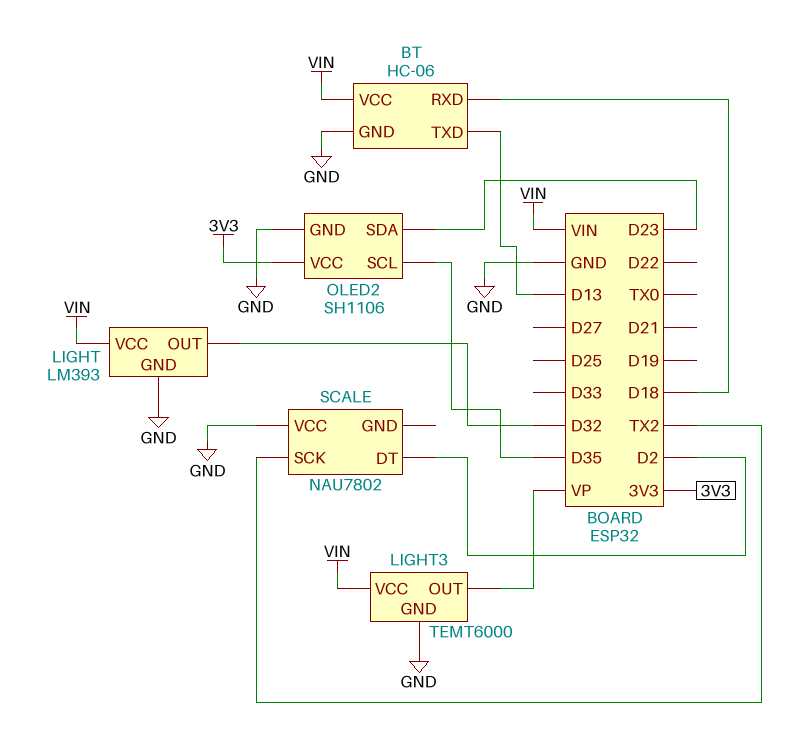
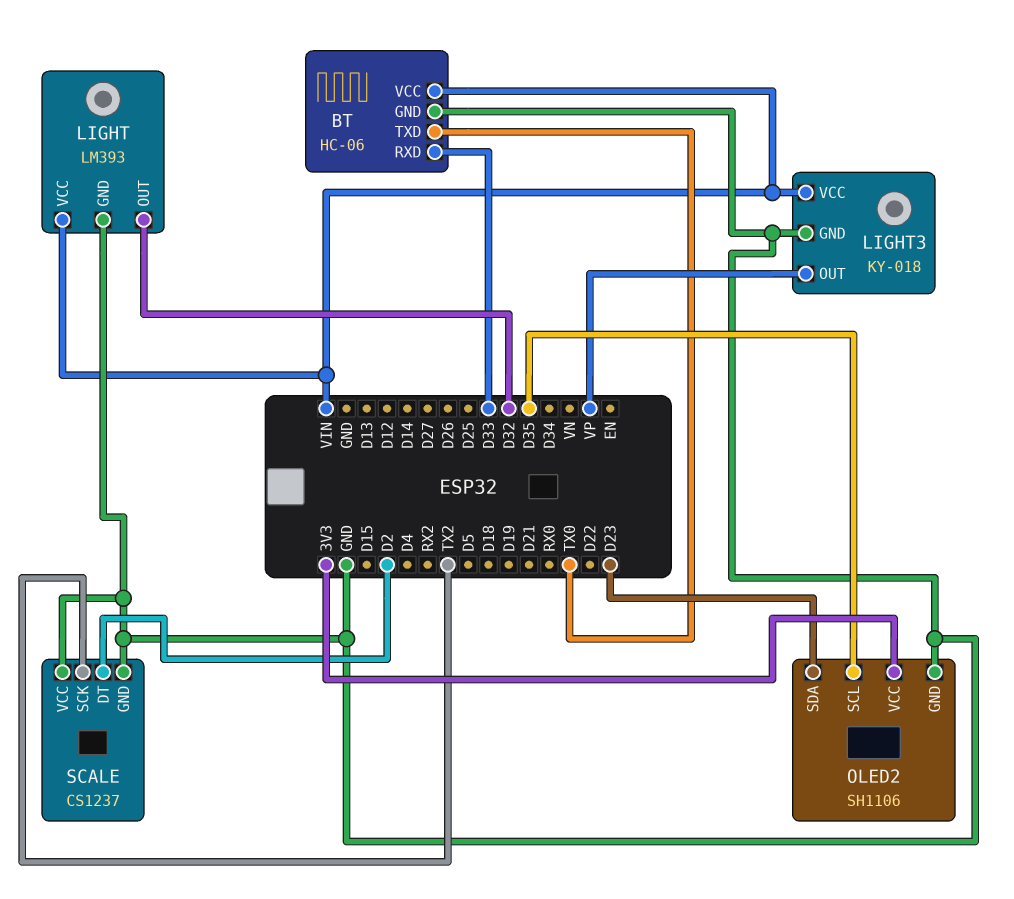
BT pin RXD: D18 -> D33
BT pin TXD: D13 -> TX0
LIGHT3: TEMT6000 -> KY-018
SCALE: NAU7802 -> CS1237
SCALE pin GND: none -> GND

